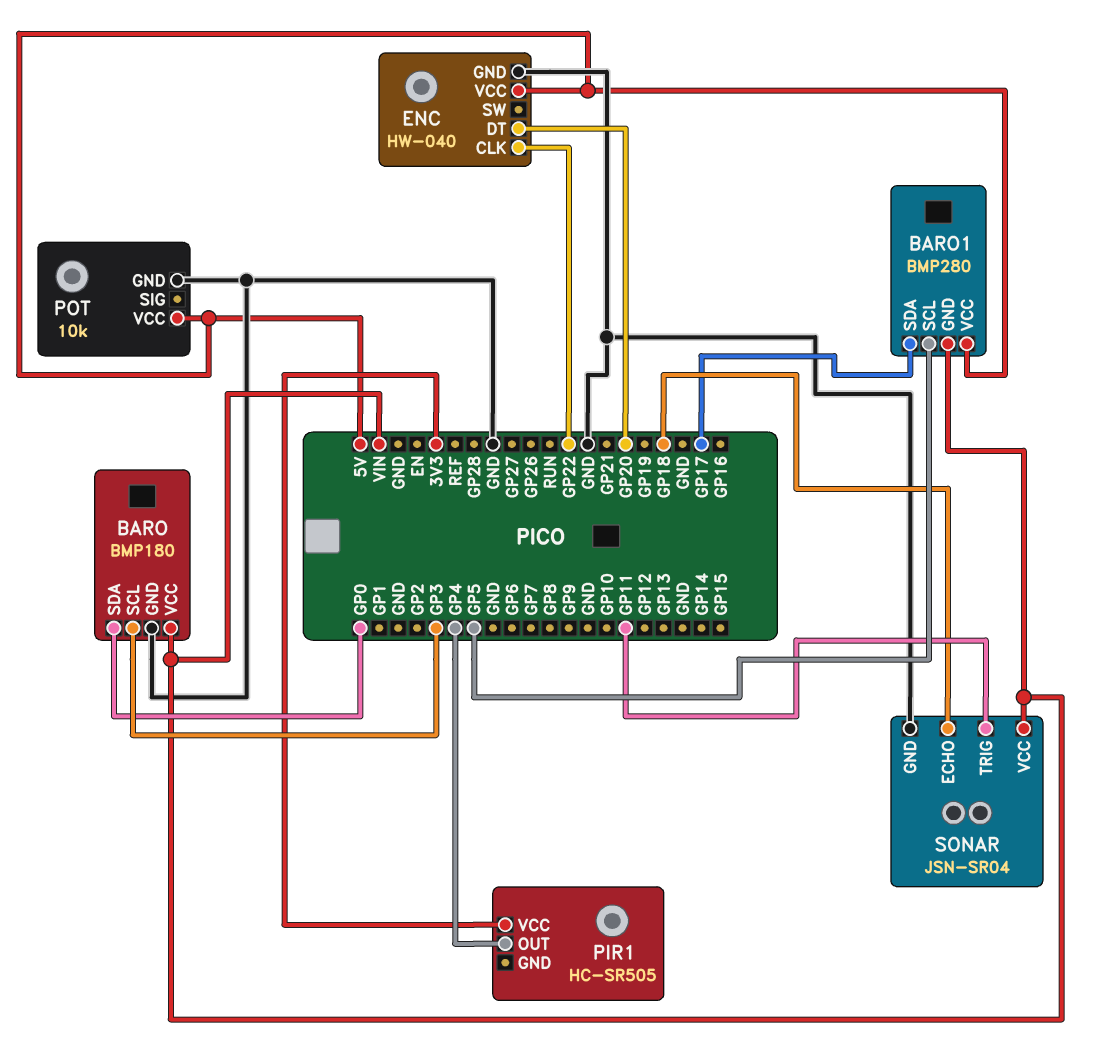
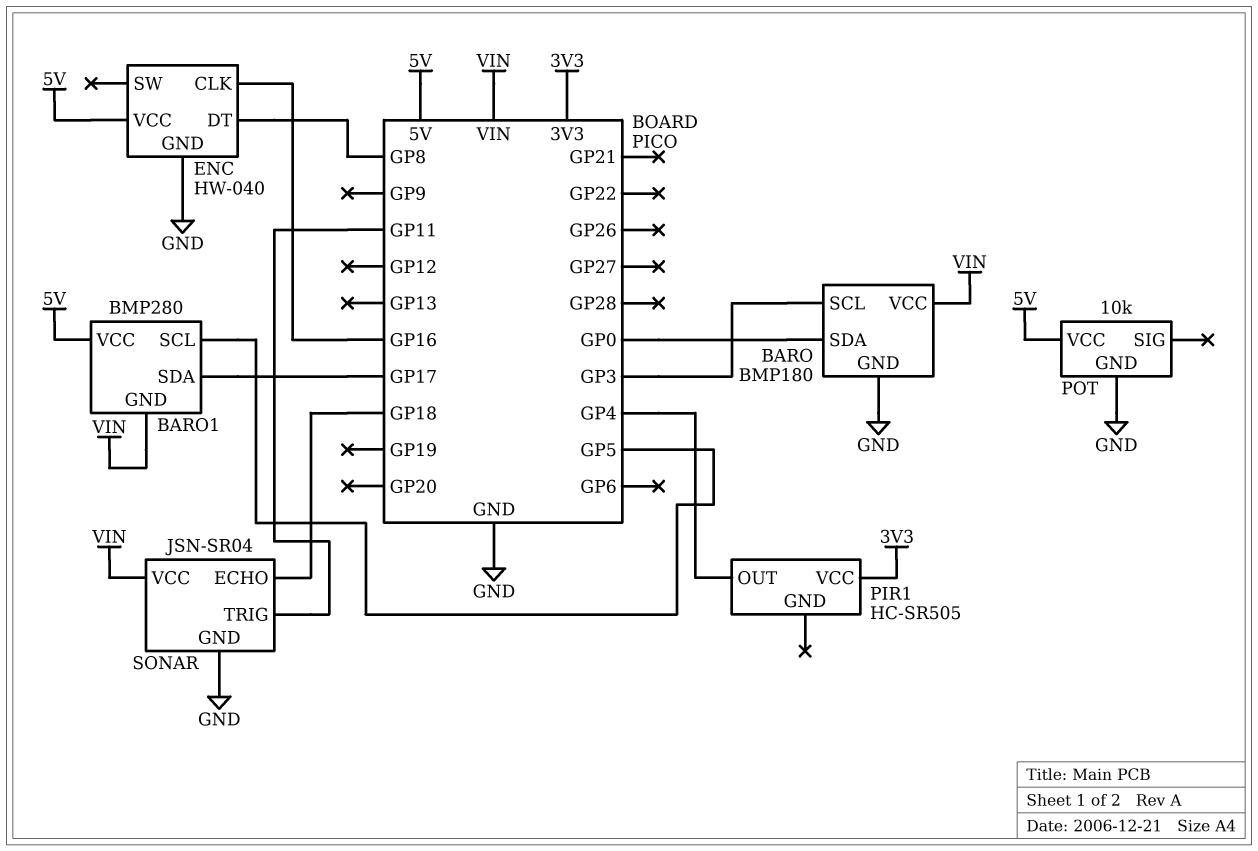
ENC pin CLK: GP22 -> GP16
ENC pin DT: GP20 -> GP8

